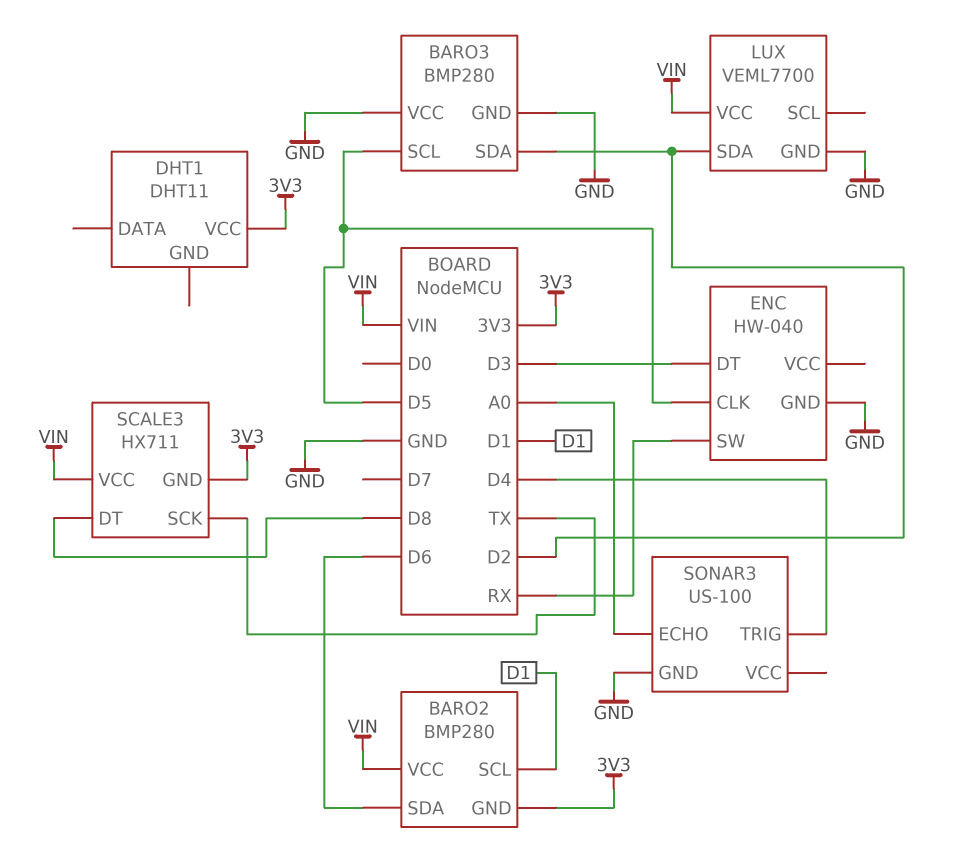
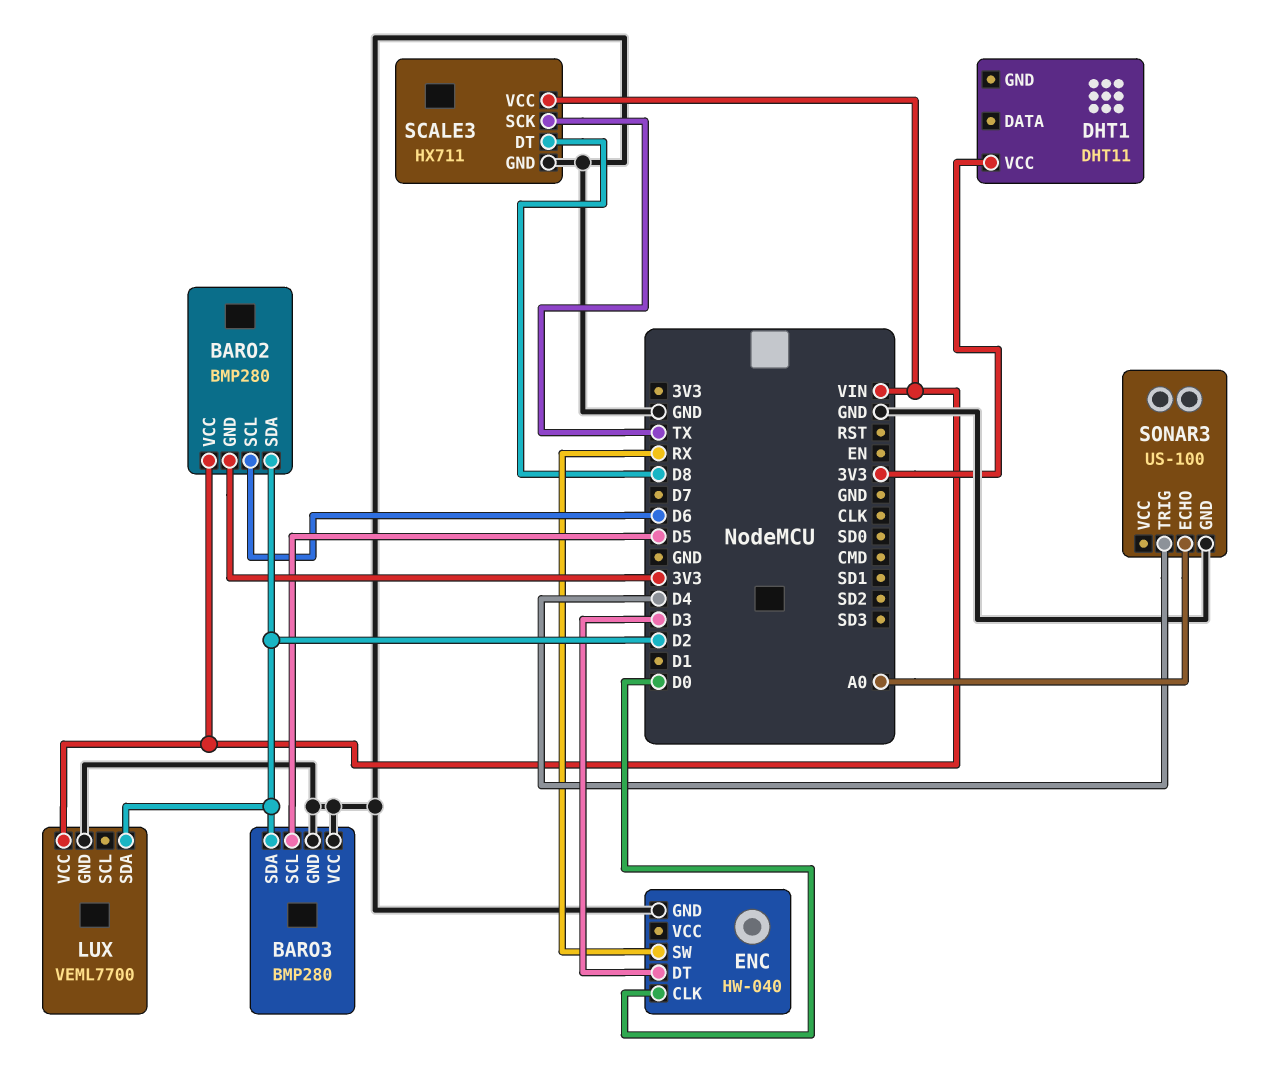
BARO2 pin SCL: D1 -> D6
BARO2 pin SDA: D6 -> D2
ENC pin CLK: D5 -> D0
SCALE3 pin GND: 3V3 -> GND

